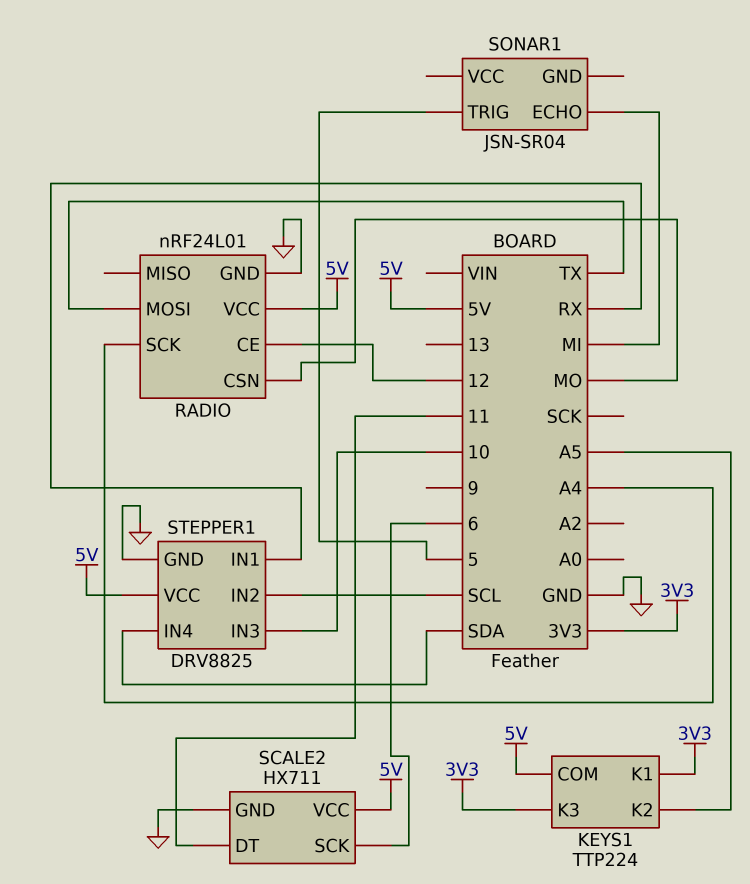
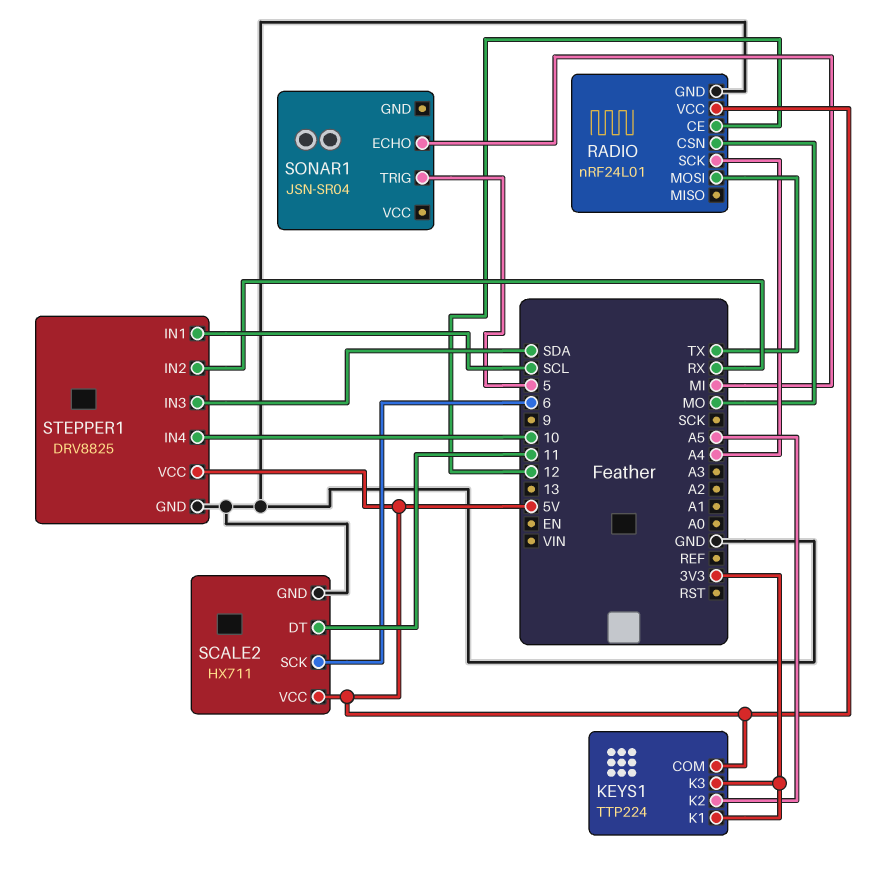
STEPPER1 pin IN1: RX -> SCL
STEPPER1 pin IN2: SCL -> RX
STEPPER1 pin IN3: 10 -> SDA
STEPPER1 pin IN4: SDA -> 10

